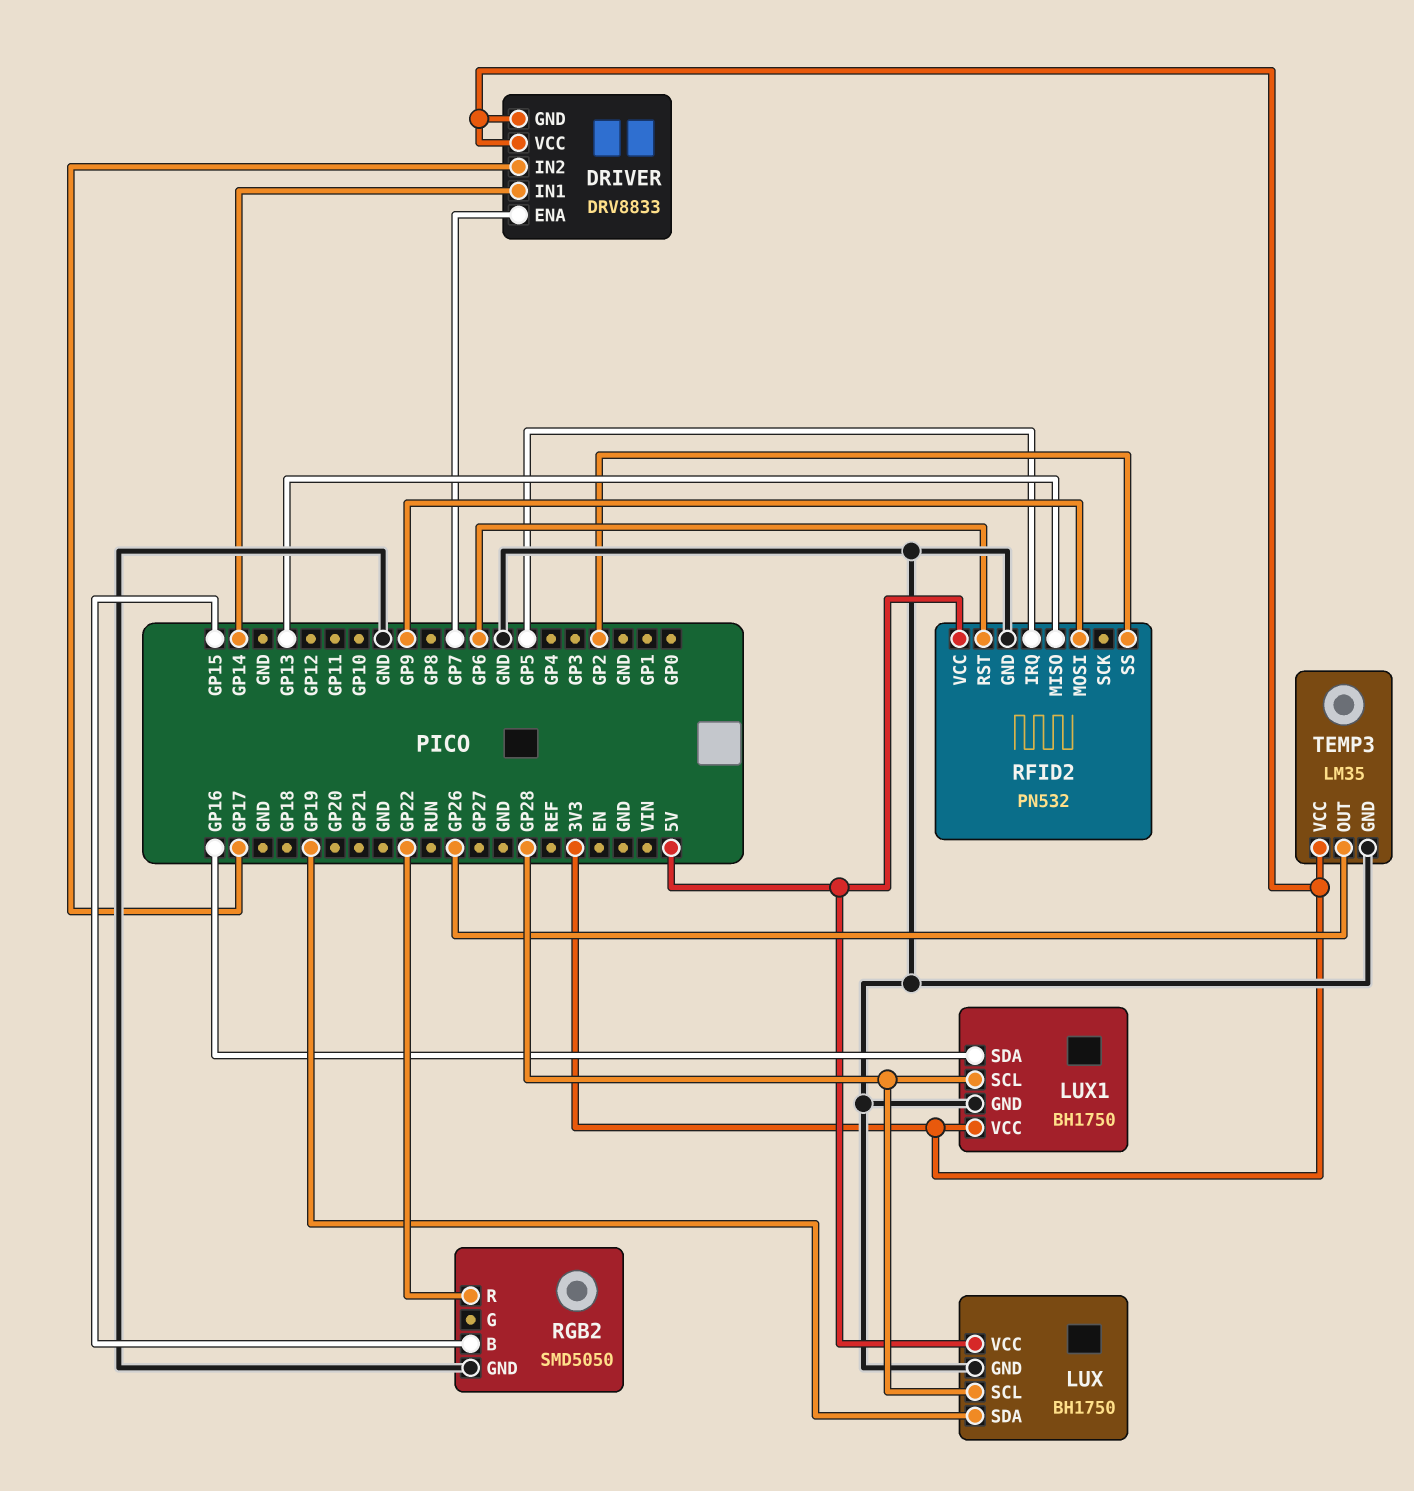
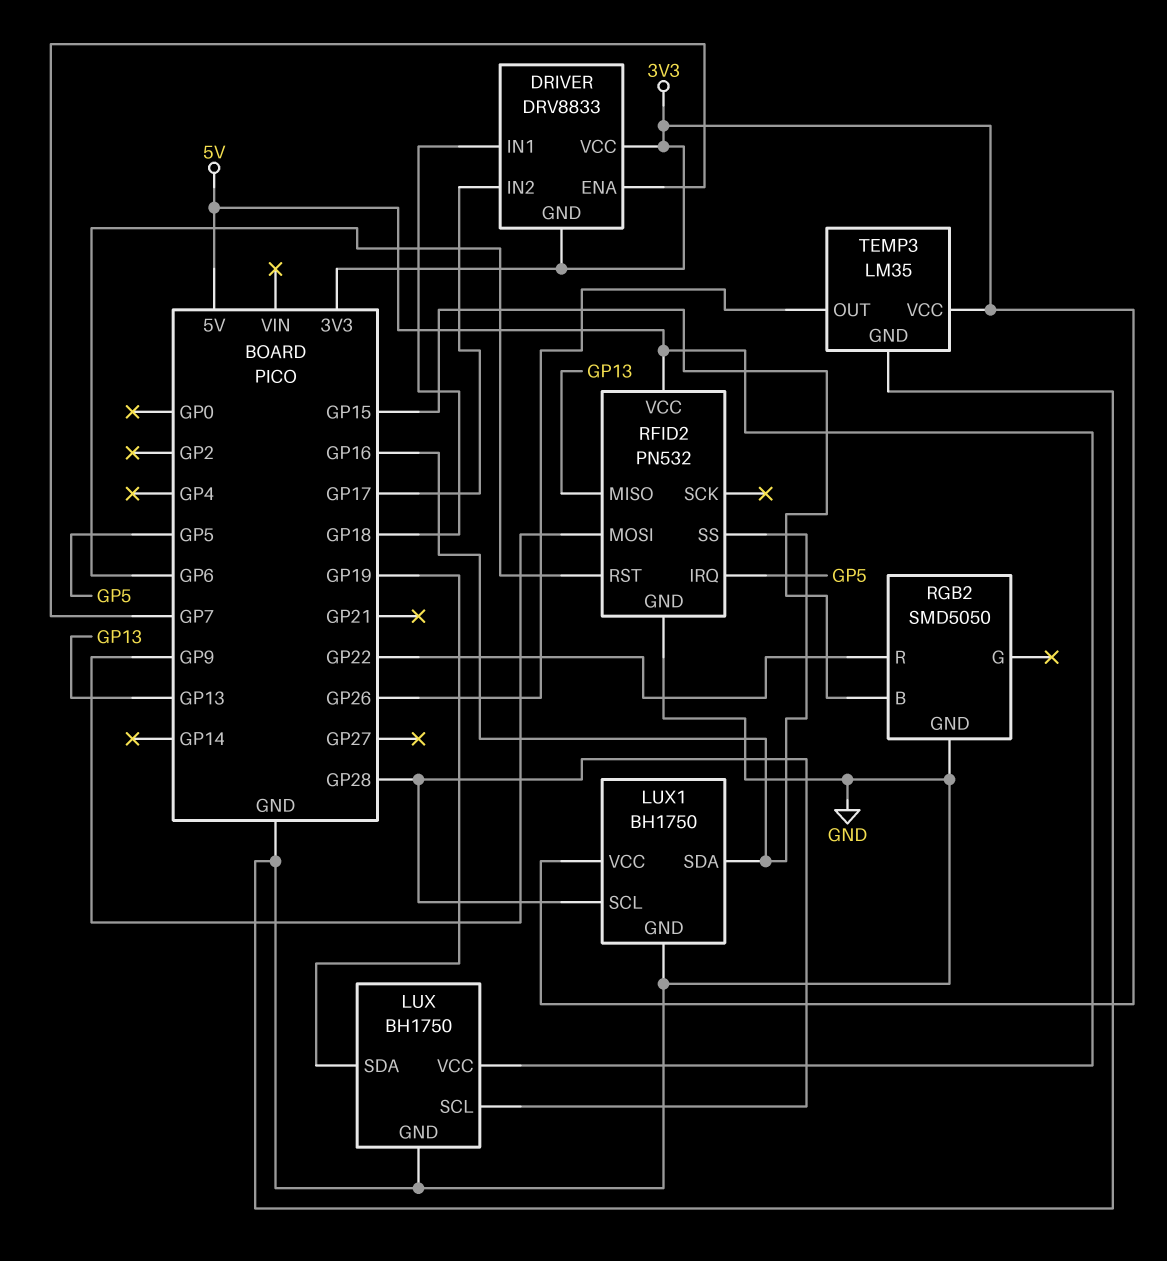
DRIVER pin IN1: GP14 -> GP18
RFID2 pin SS: GP2 -> GP16

